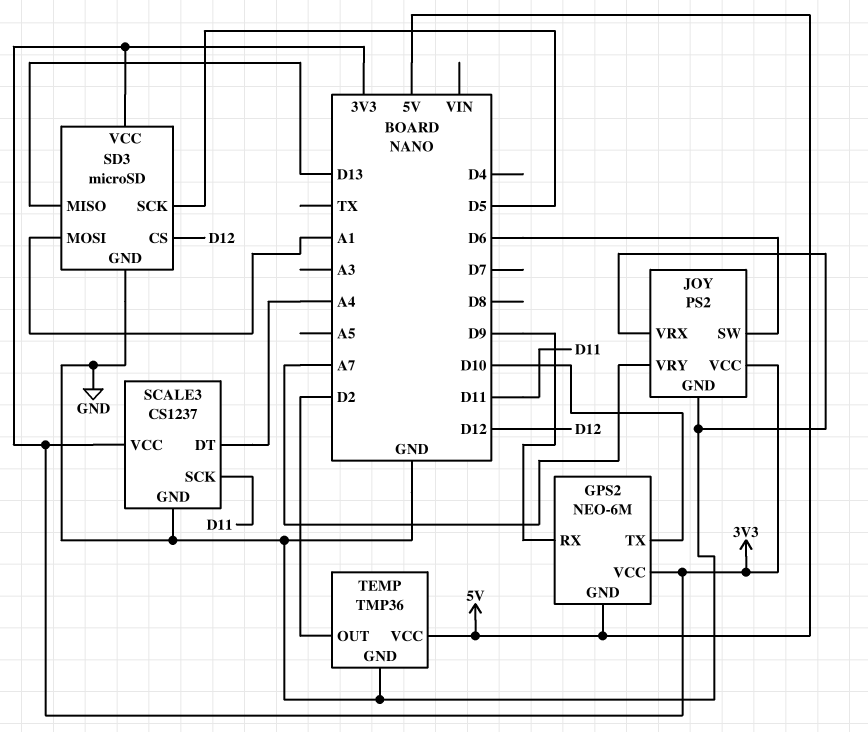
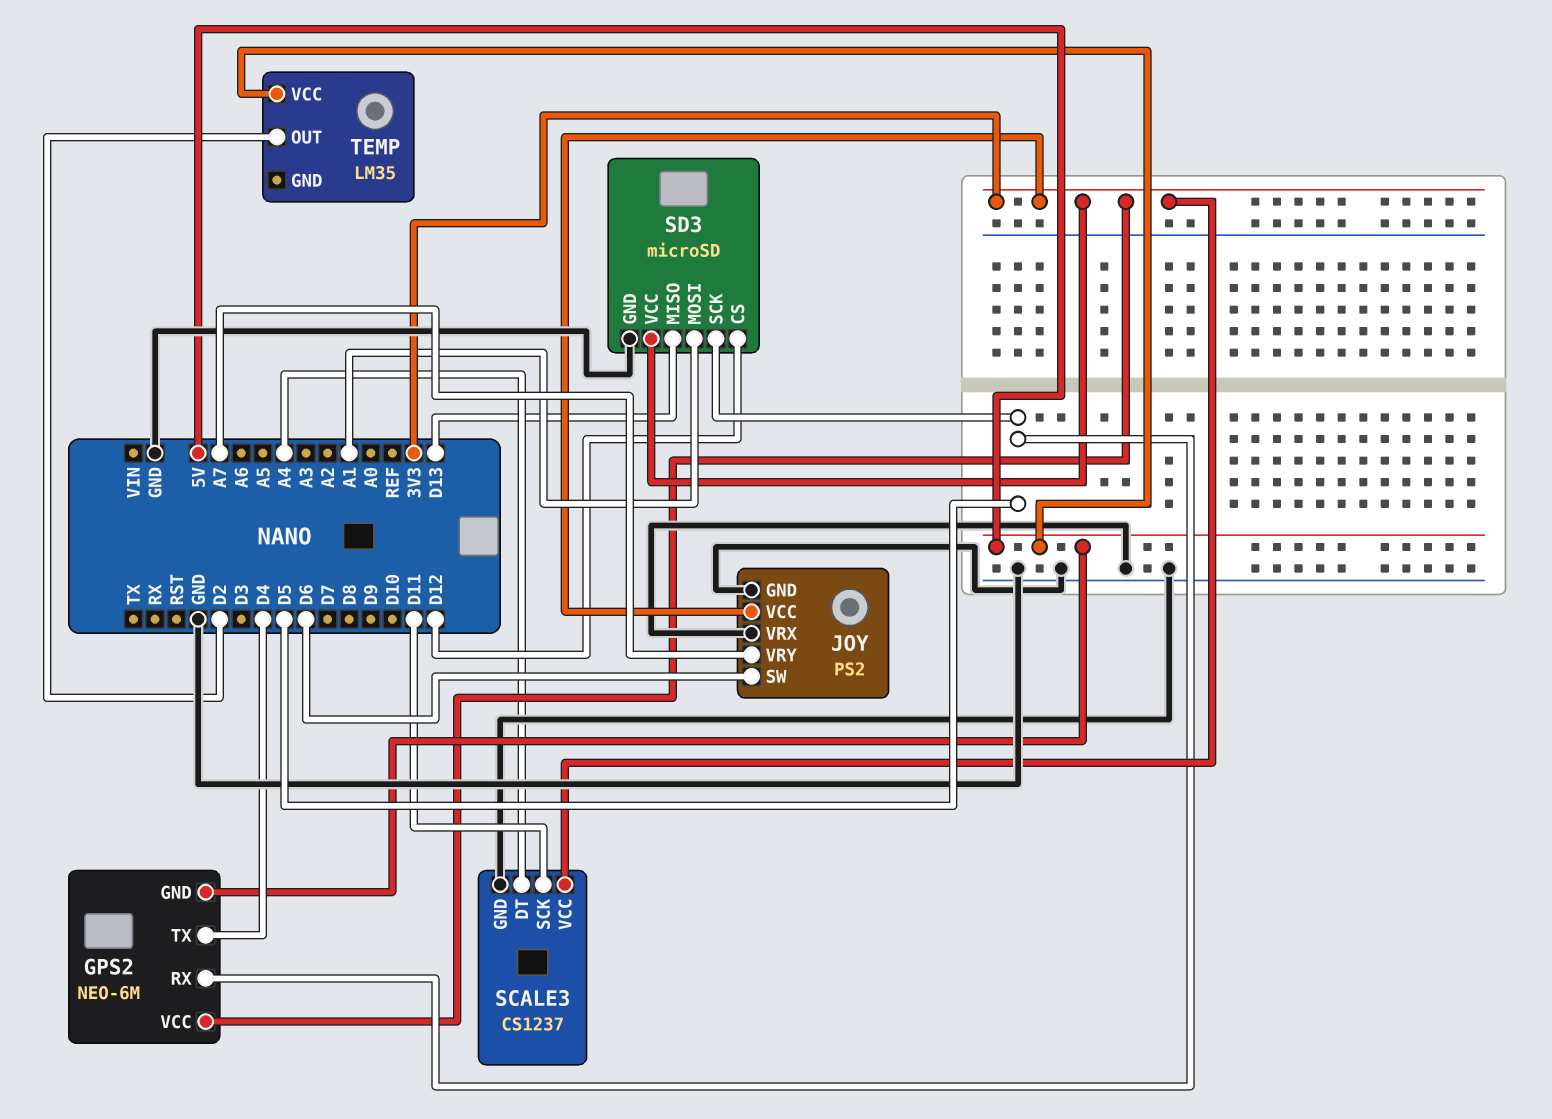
GPS2 pin RX: D9 -> D5
GPS2 pin TX: D10 -> D4
TEMP: TMP36 -> LM35
TEMP pin GND: GND -> none

